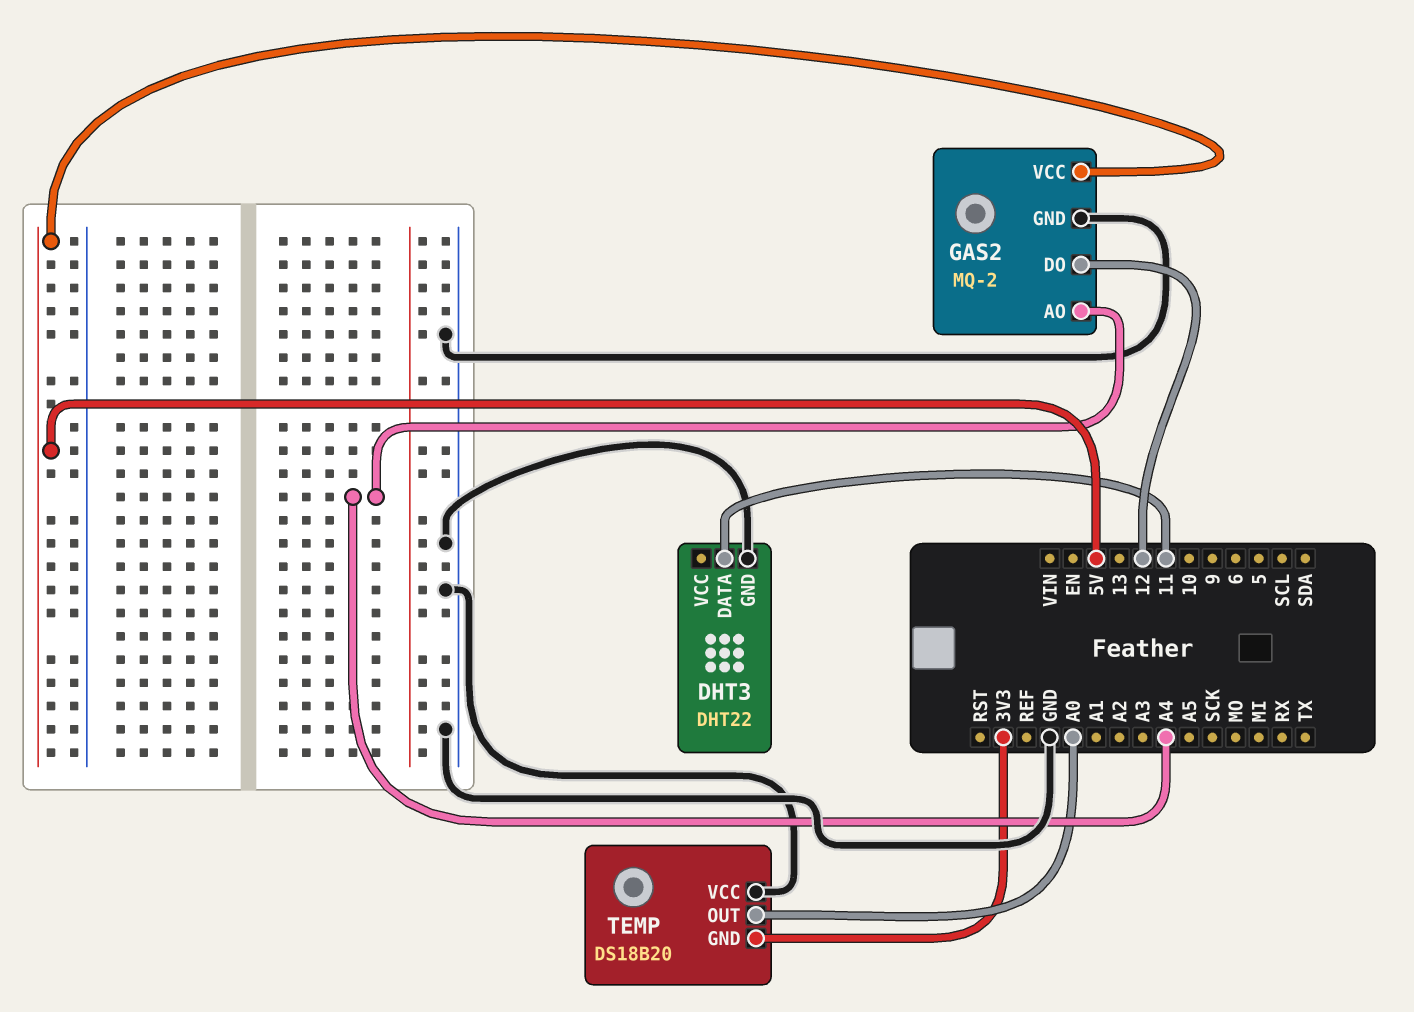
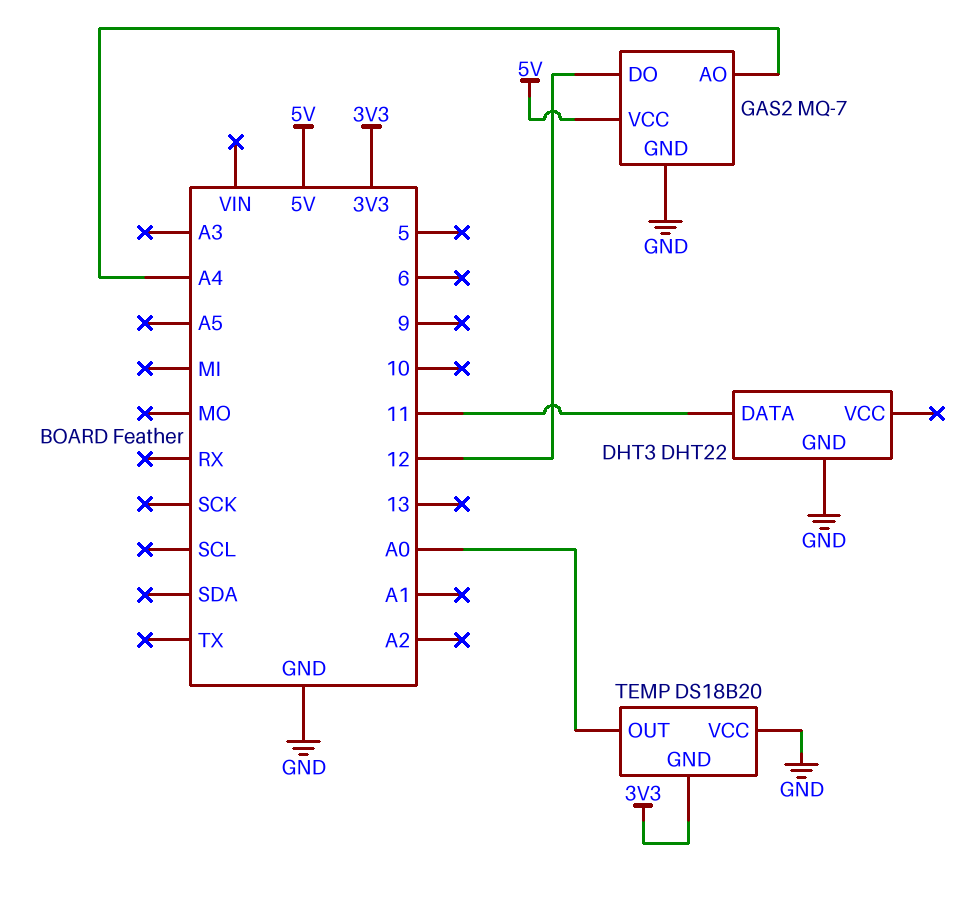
GAS2: MQ-2 -> MQ-7

